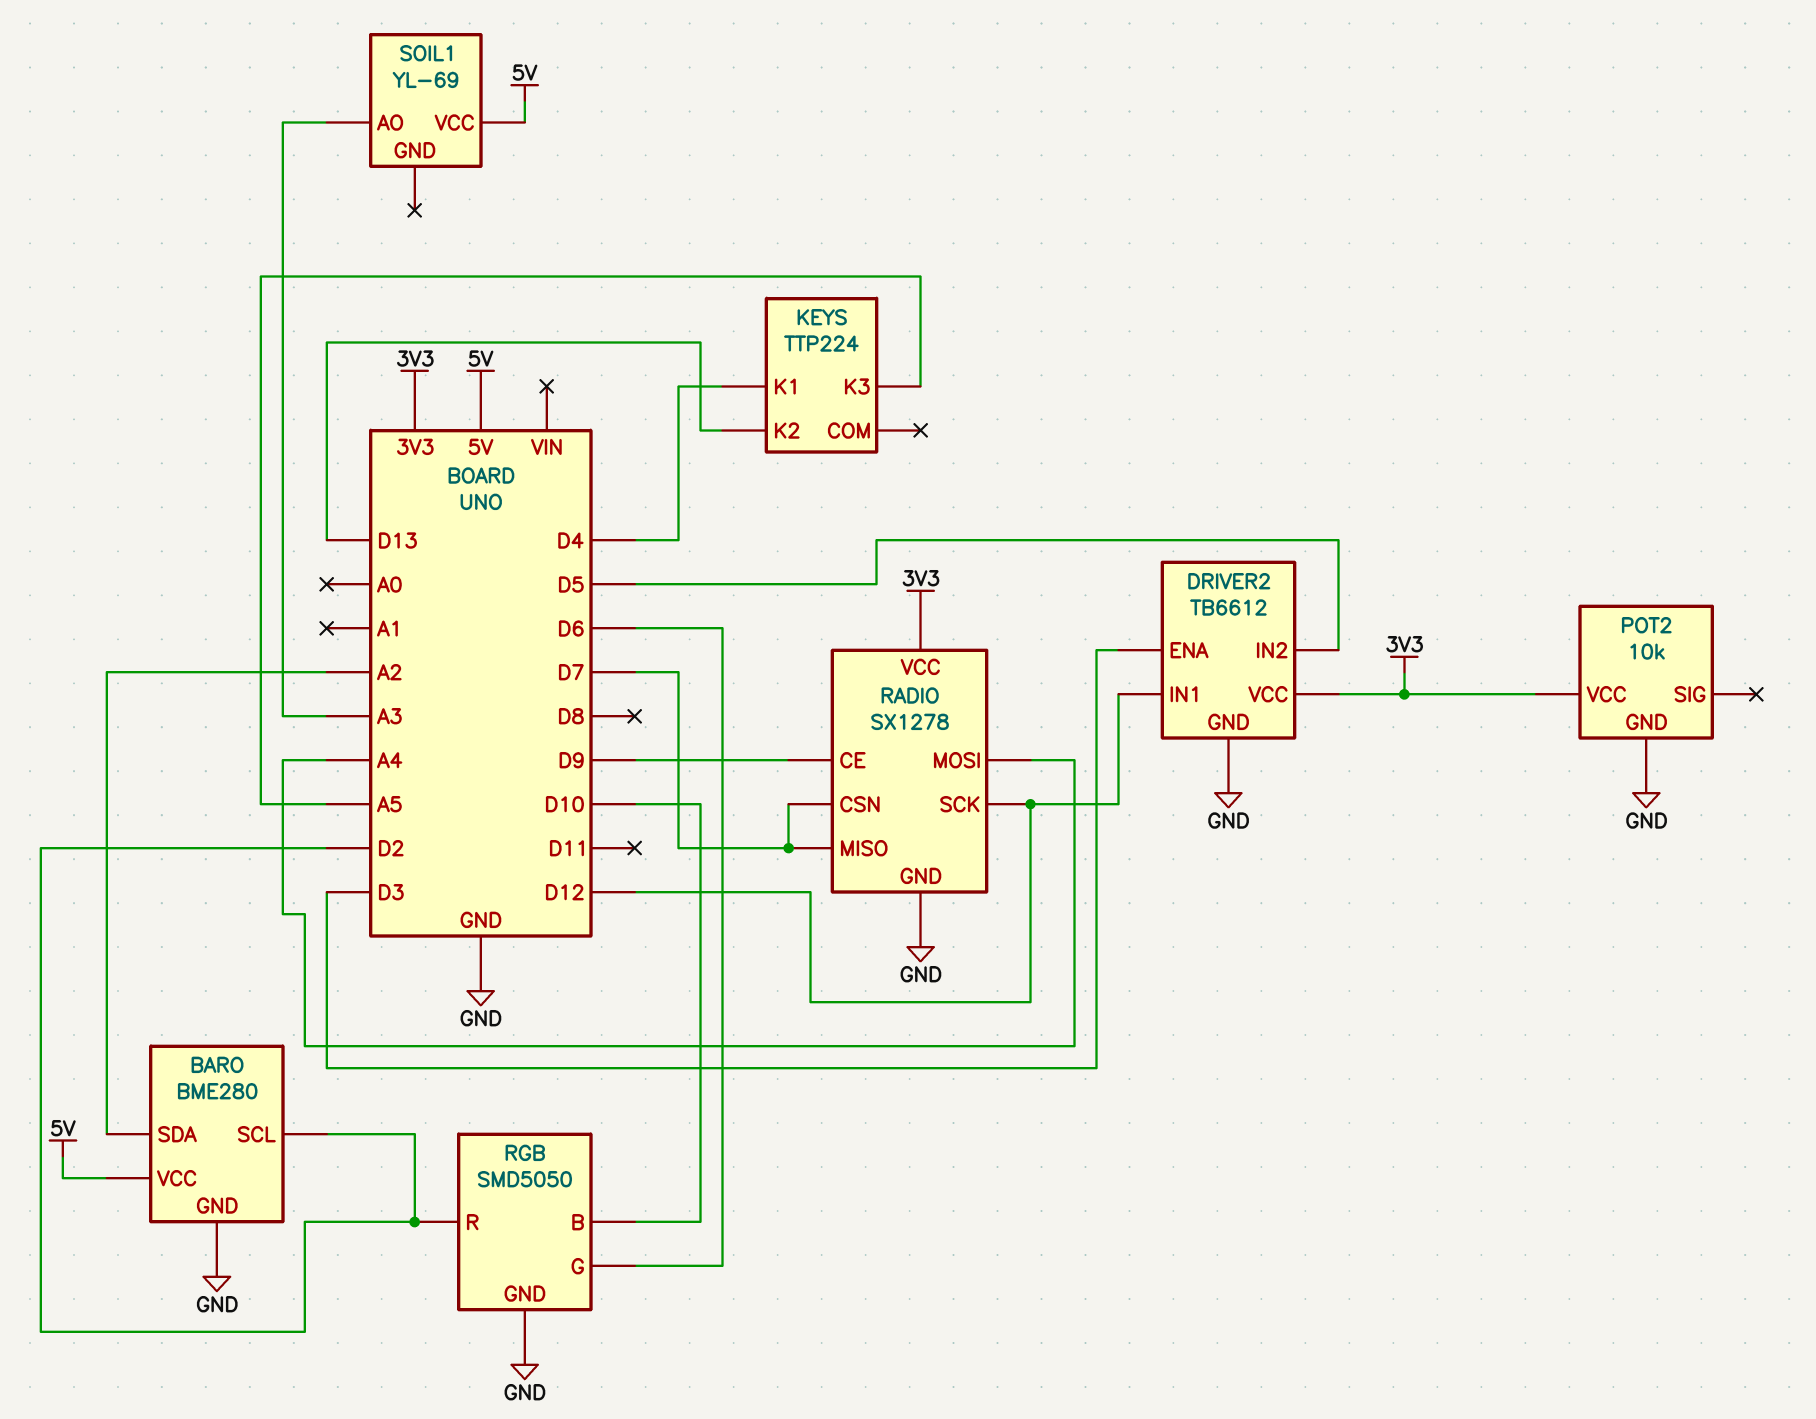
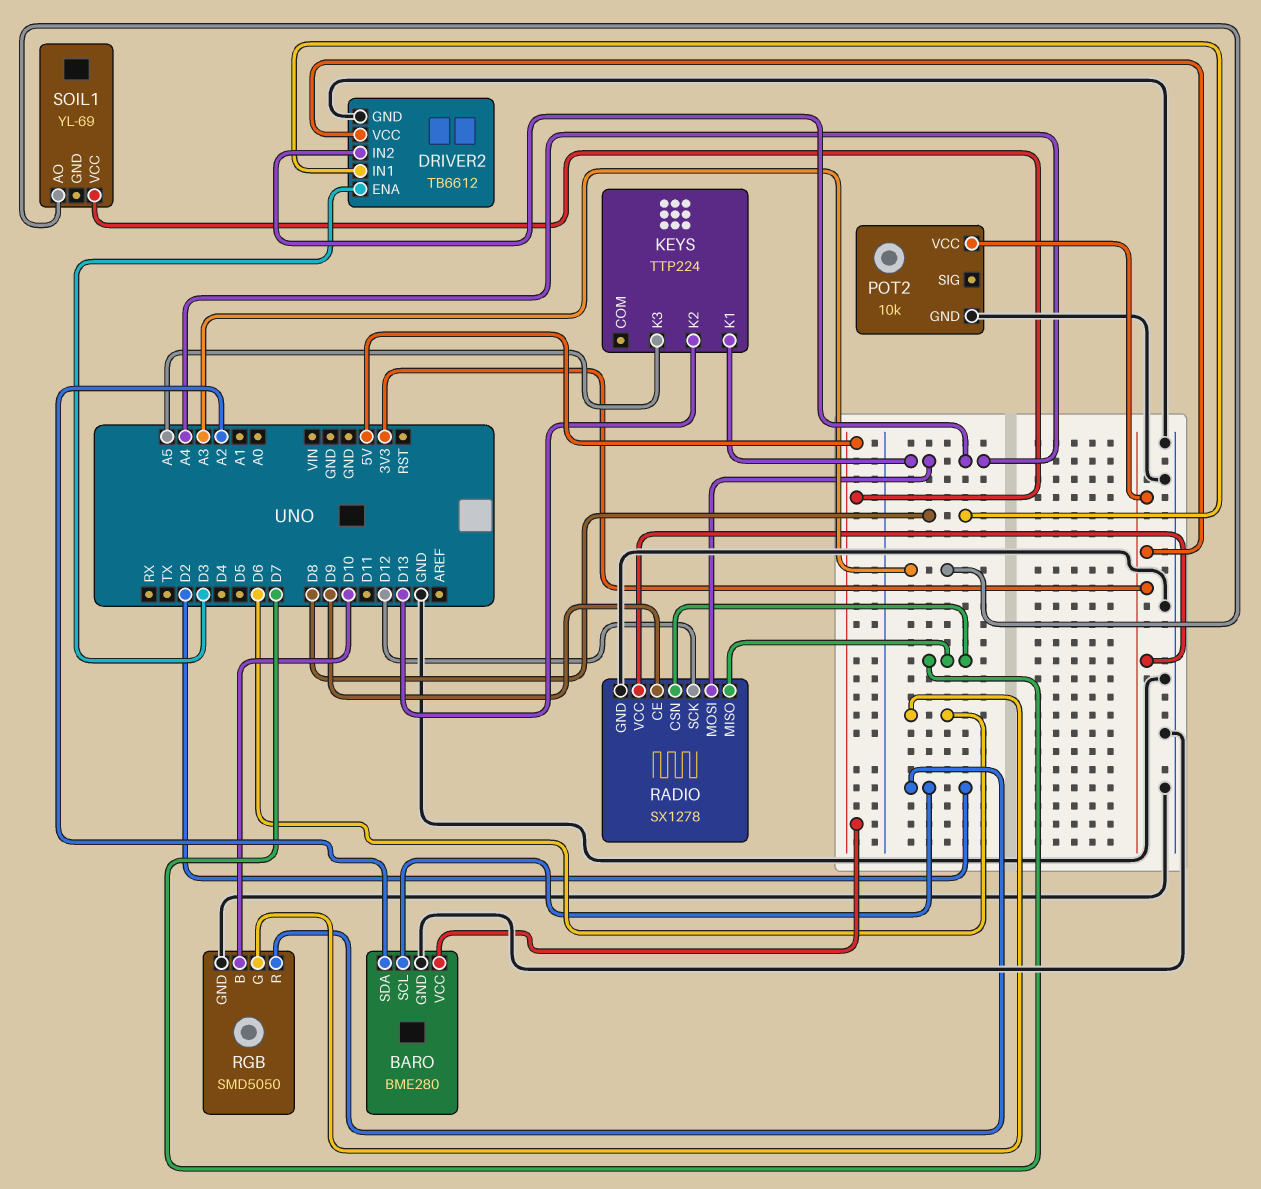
DRIVER2 pin IN1: D12 -> D8
DRIVER2 pin IN2: D5 -> A4
KEYS pin K1: D4 -> A4

